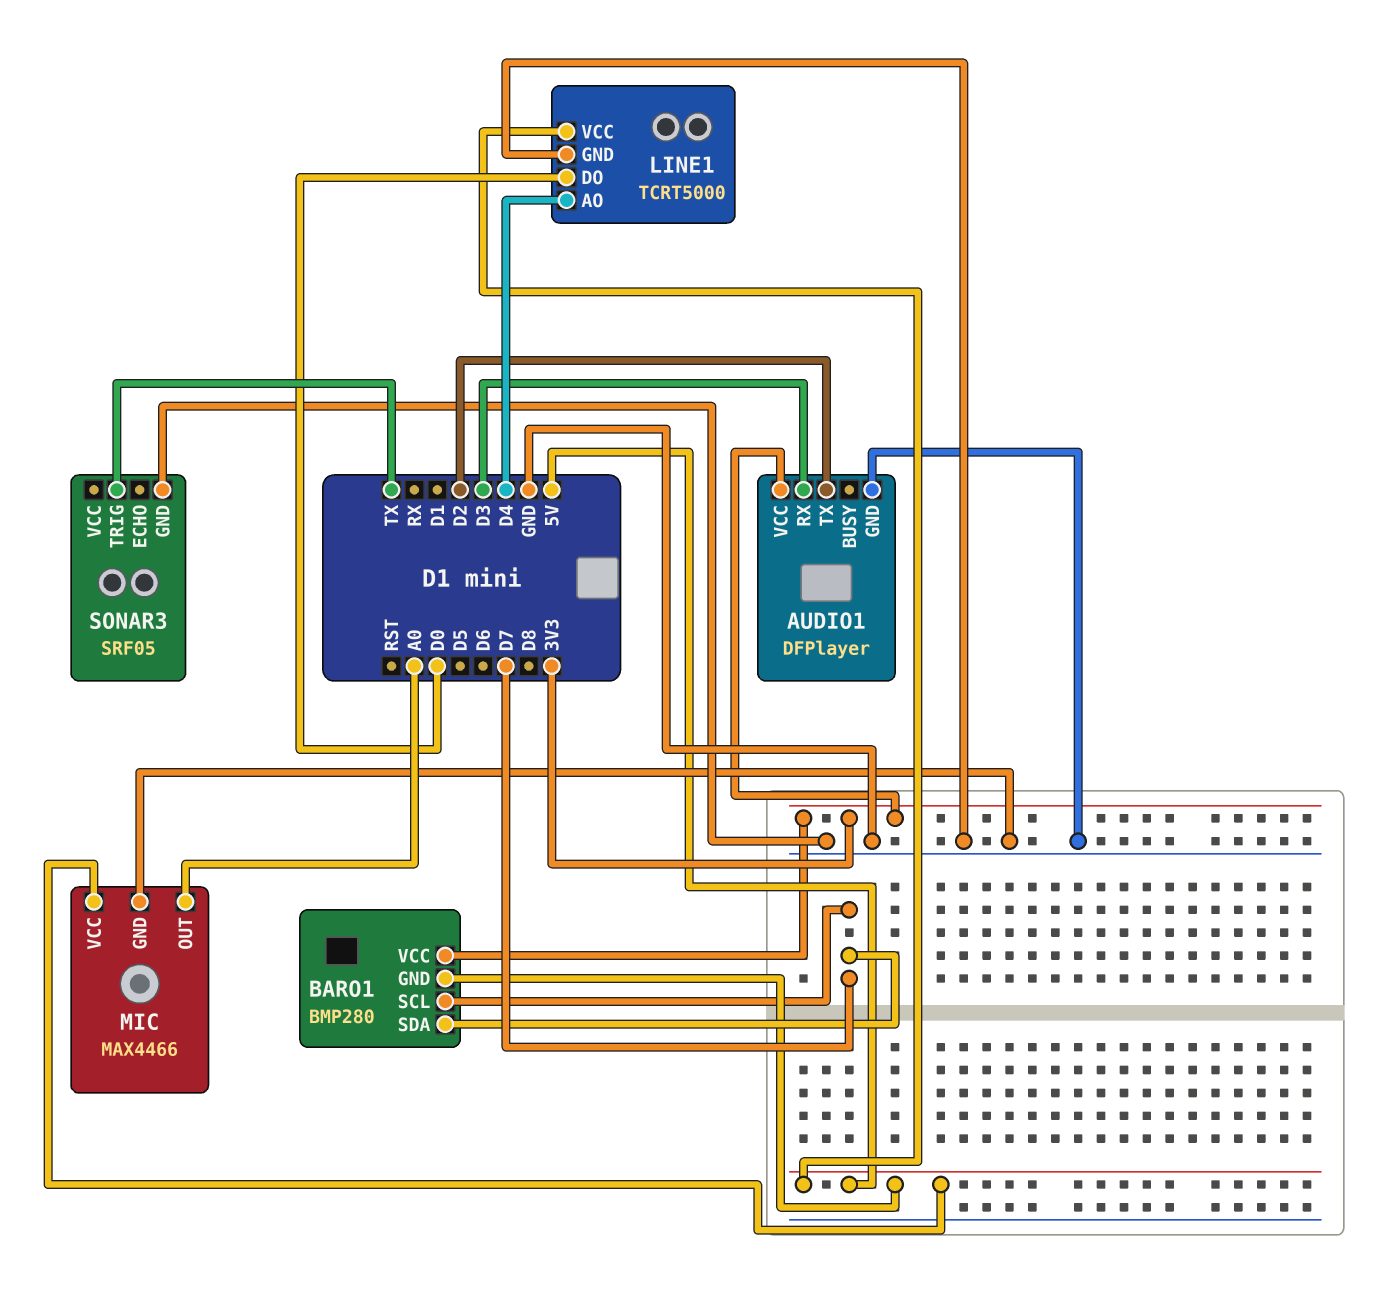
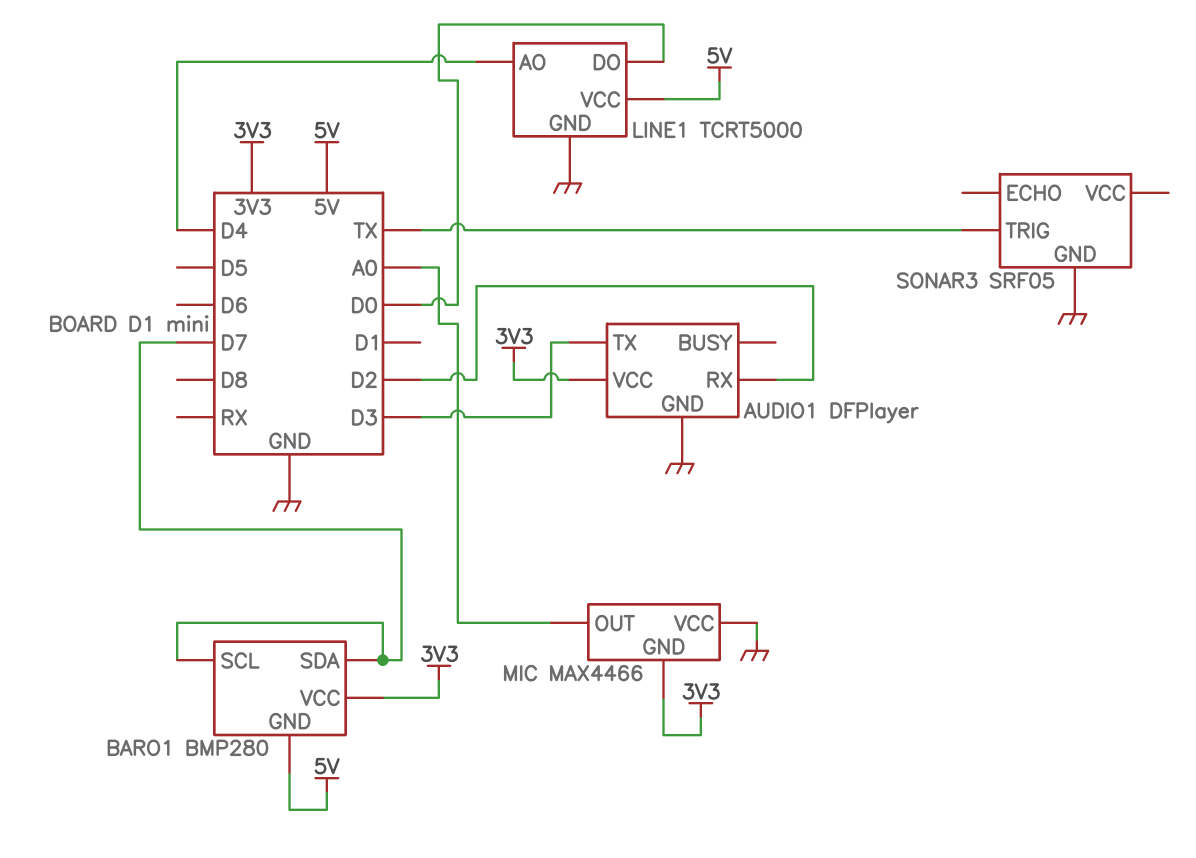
AUDIO1 pin RX: D3 -> D2
AUDIO1 pin TX: D2 -> D3
MIC pin GND: GND -> 3V3
MIC pin VCC: 5V -> GND

